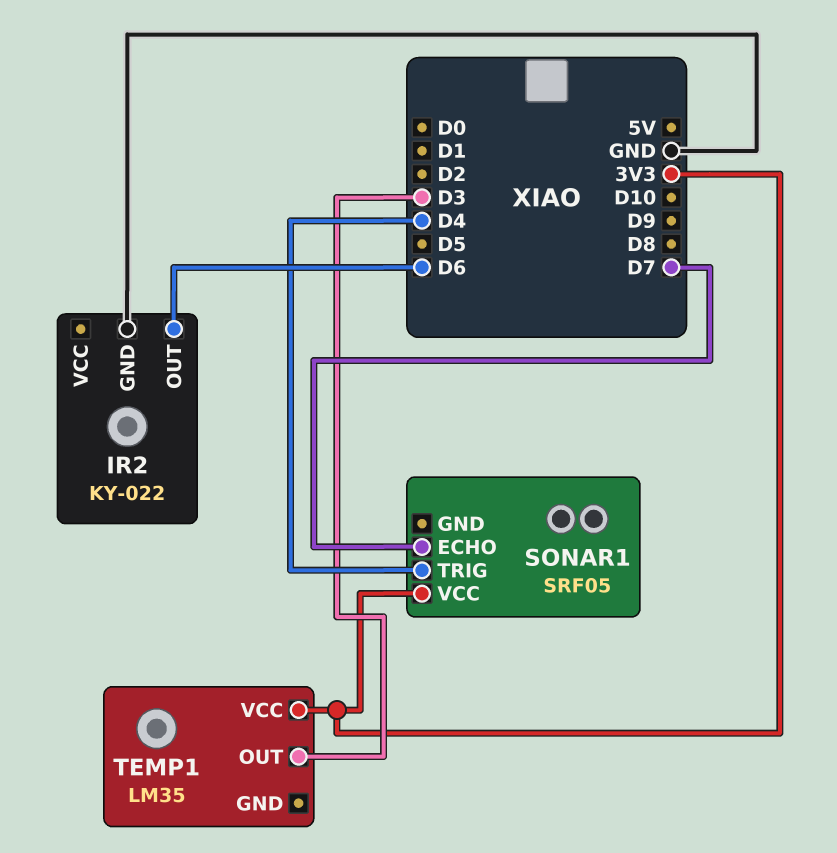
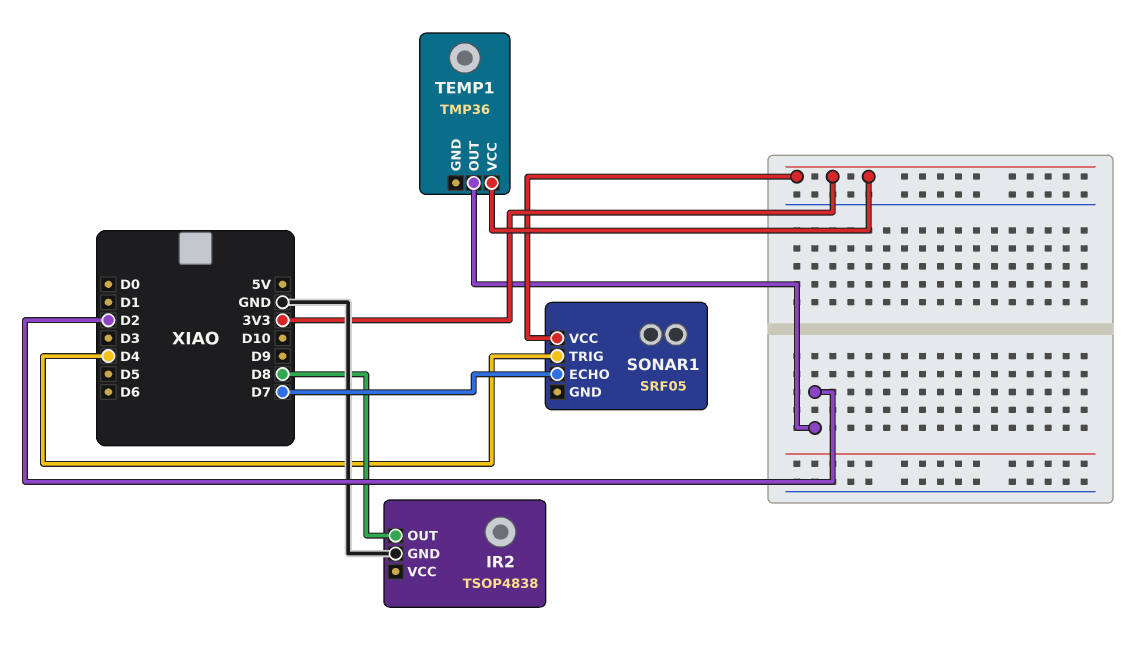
IR2: KY-022 -> TSOP4838
IR2 pin OUT: D6 -> D8
TEMP1: LM35 -> TMP36
TEMP1 pin OUT: D3 -> D2

